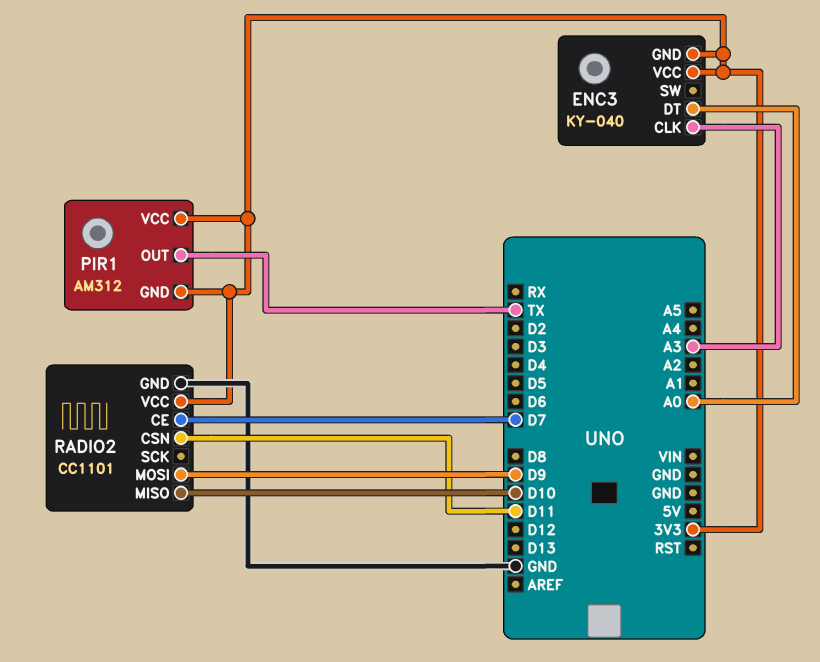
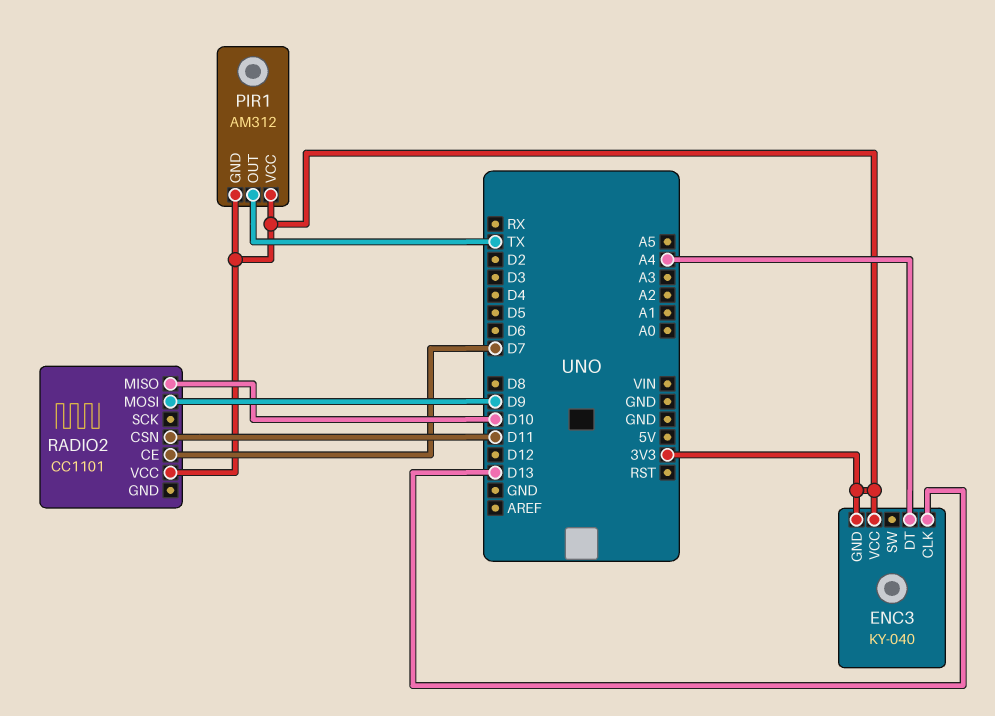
ENC3 pin CLK: A3 -> D13
ENC3 pin DT: A0 -> A4
RADIO2 pin GND: GND -> none

